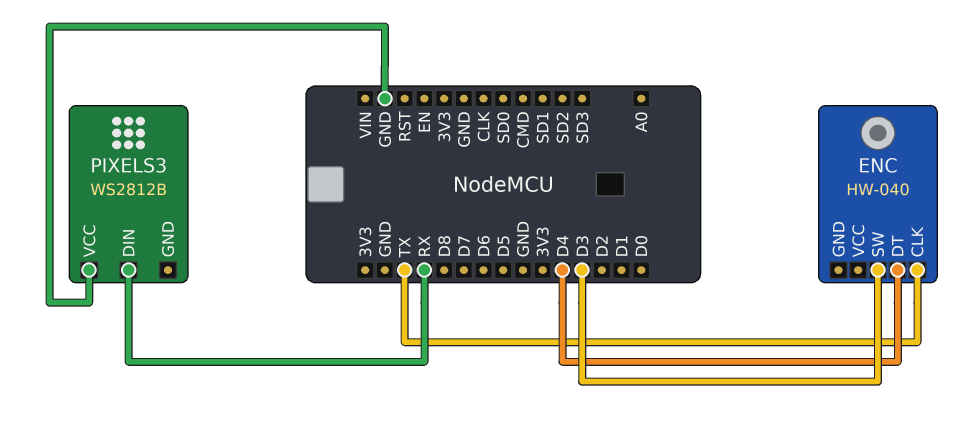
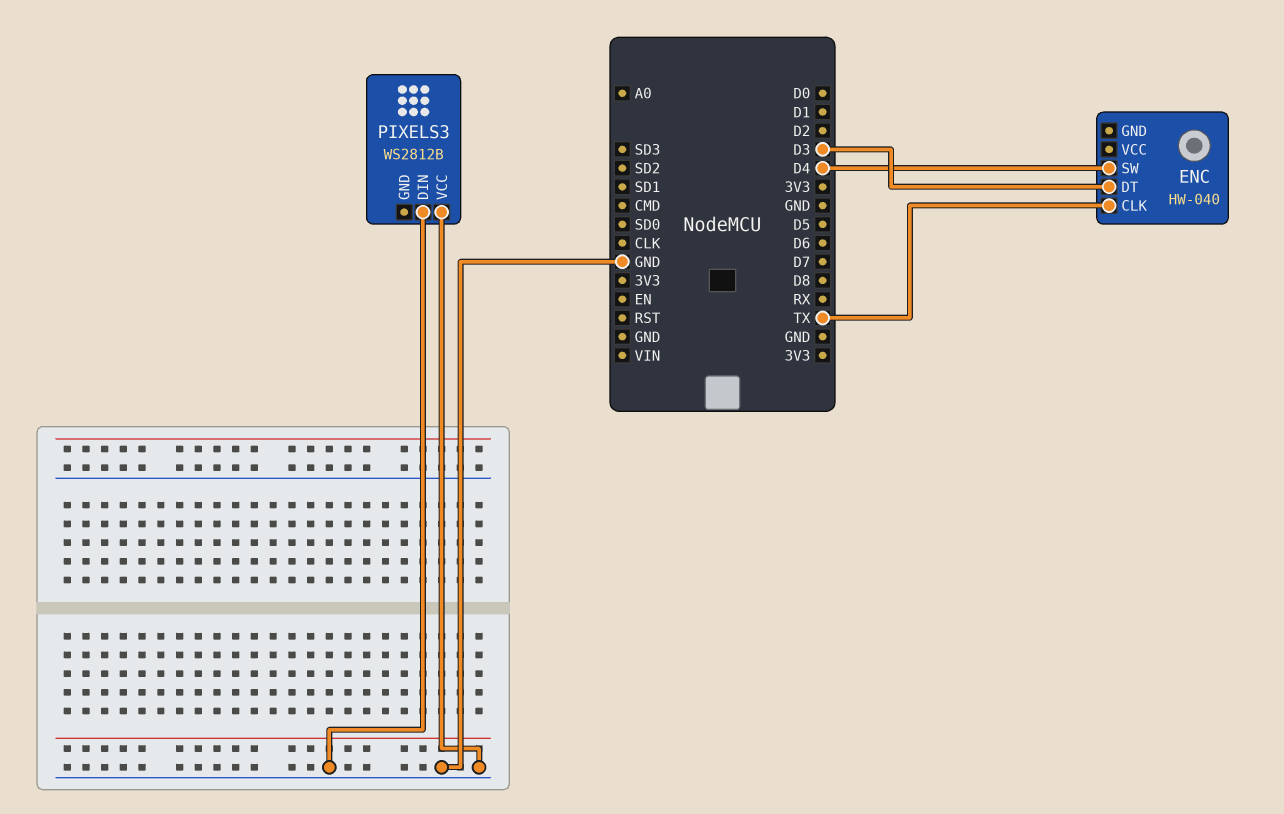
ENC pin DT: D4 -> D3
ENC pin SW: D3 -> D4
PIXELS3 pin DIN: RX -> GND

